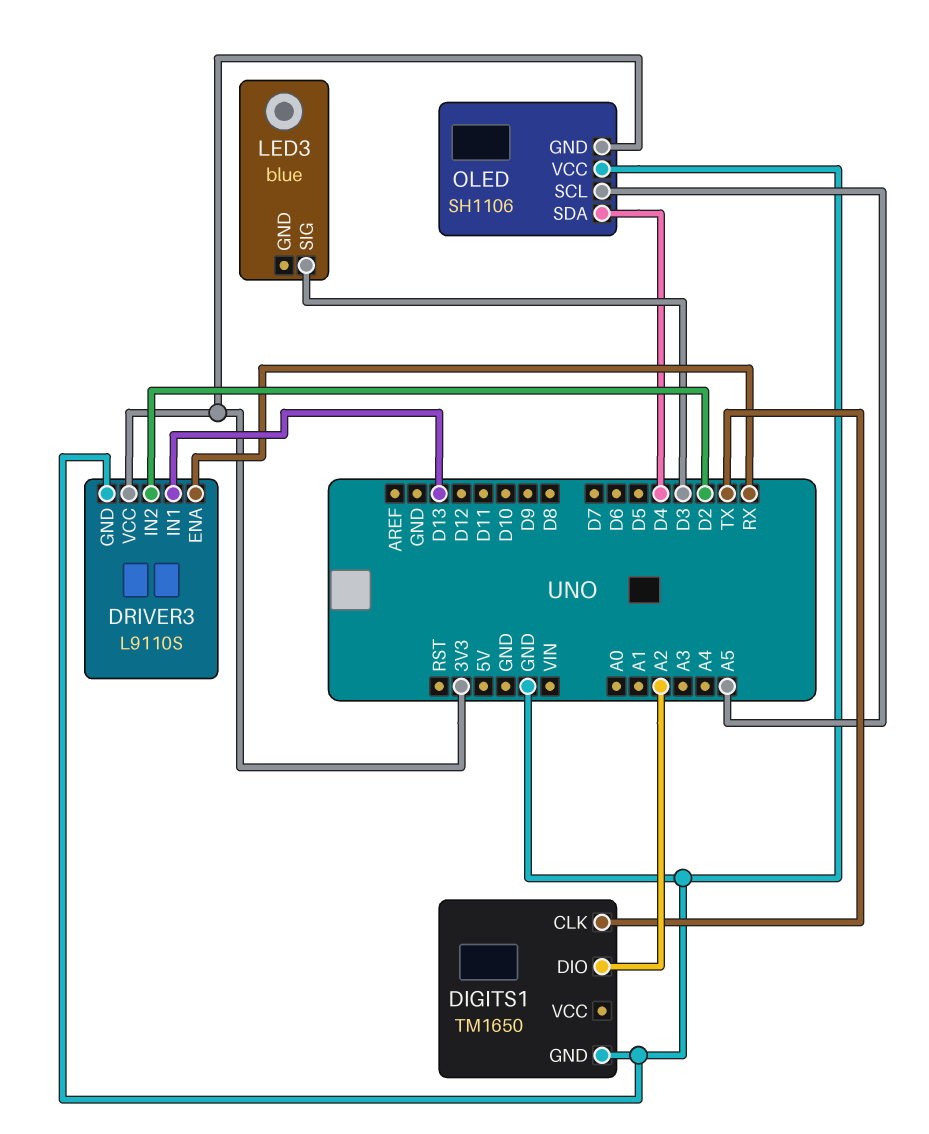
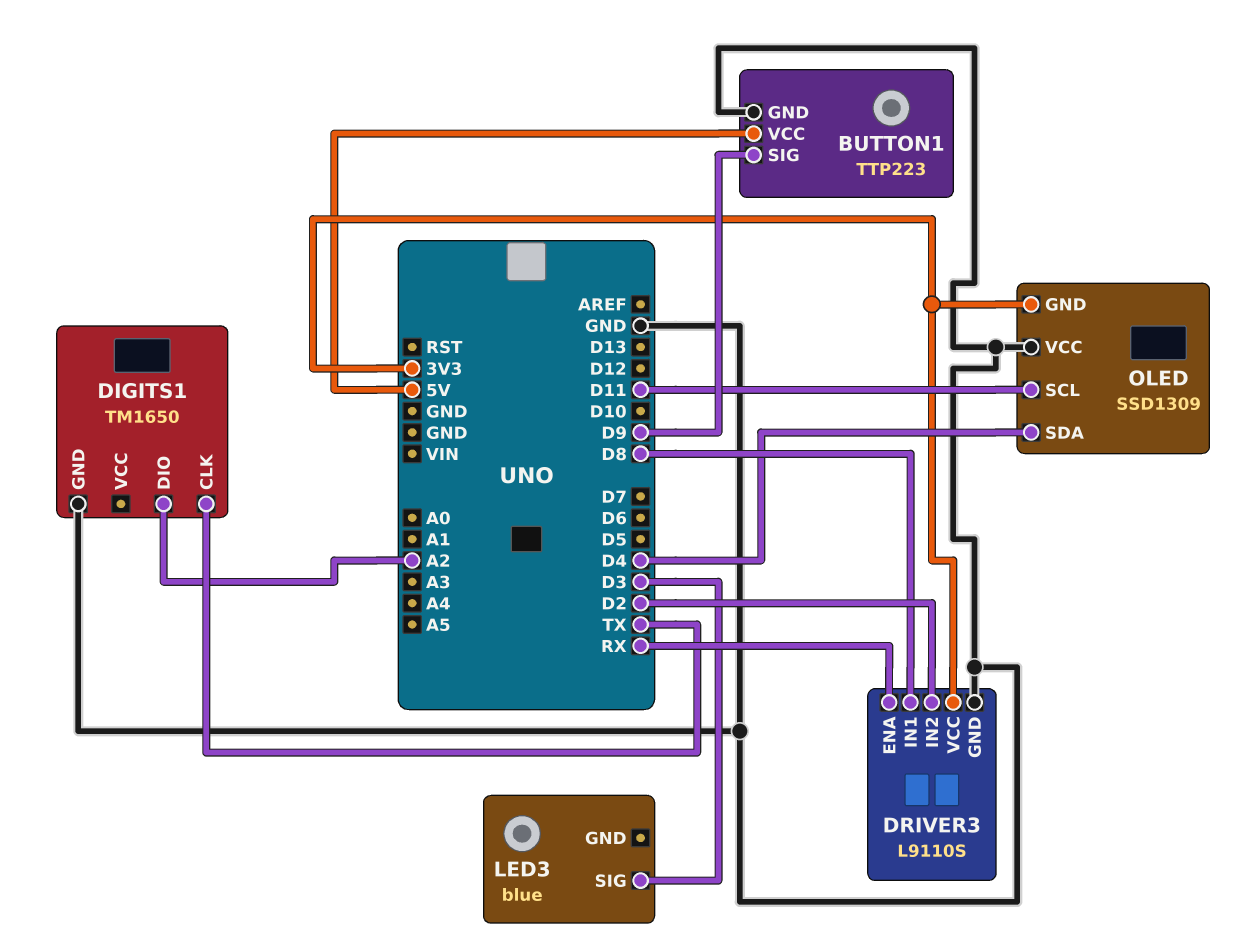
BUTTON1: none -> TTP223
BUTTON1 pin GND: none -> GND
BUTTON1 pin SIG: none -> D9
BUTTON1 pin VCC: none -> 5V
DRIVER3 pin IN1: D13 -> D8
OLED: SH1106 -> SSD1309
OLED pin SCL: A5 -> D11

